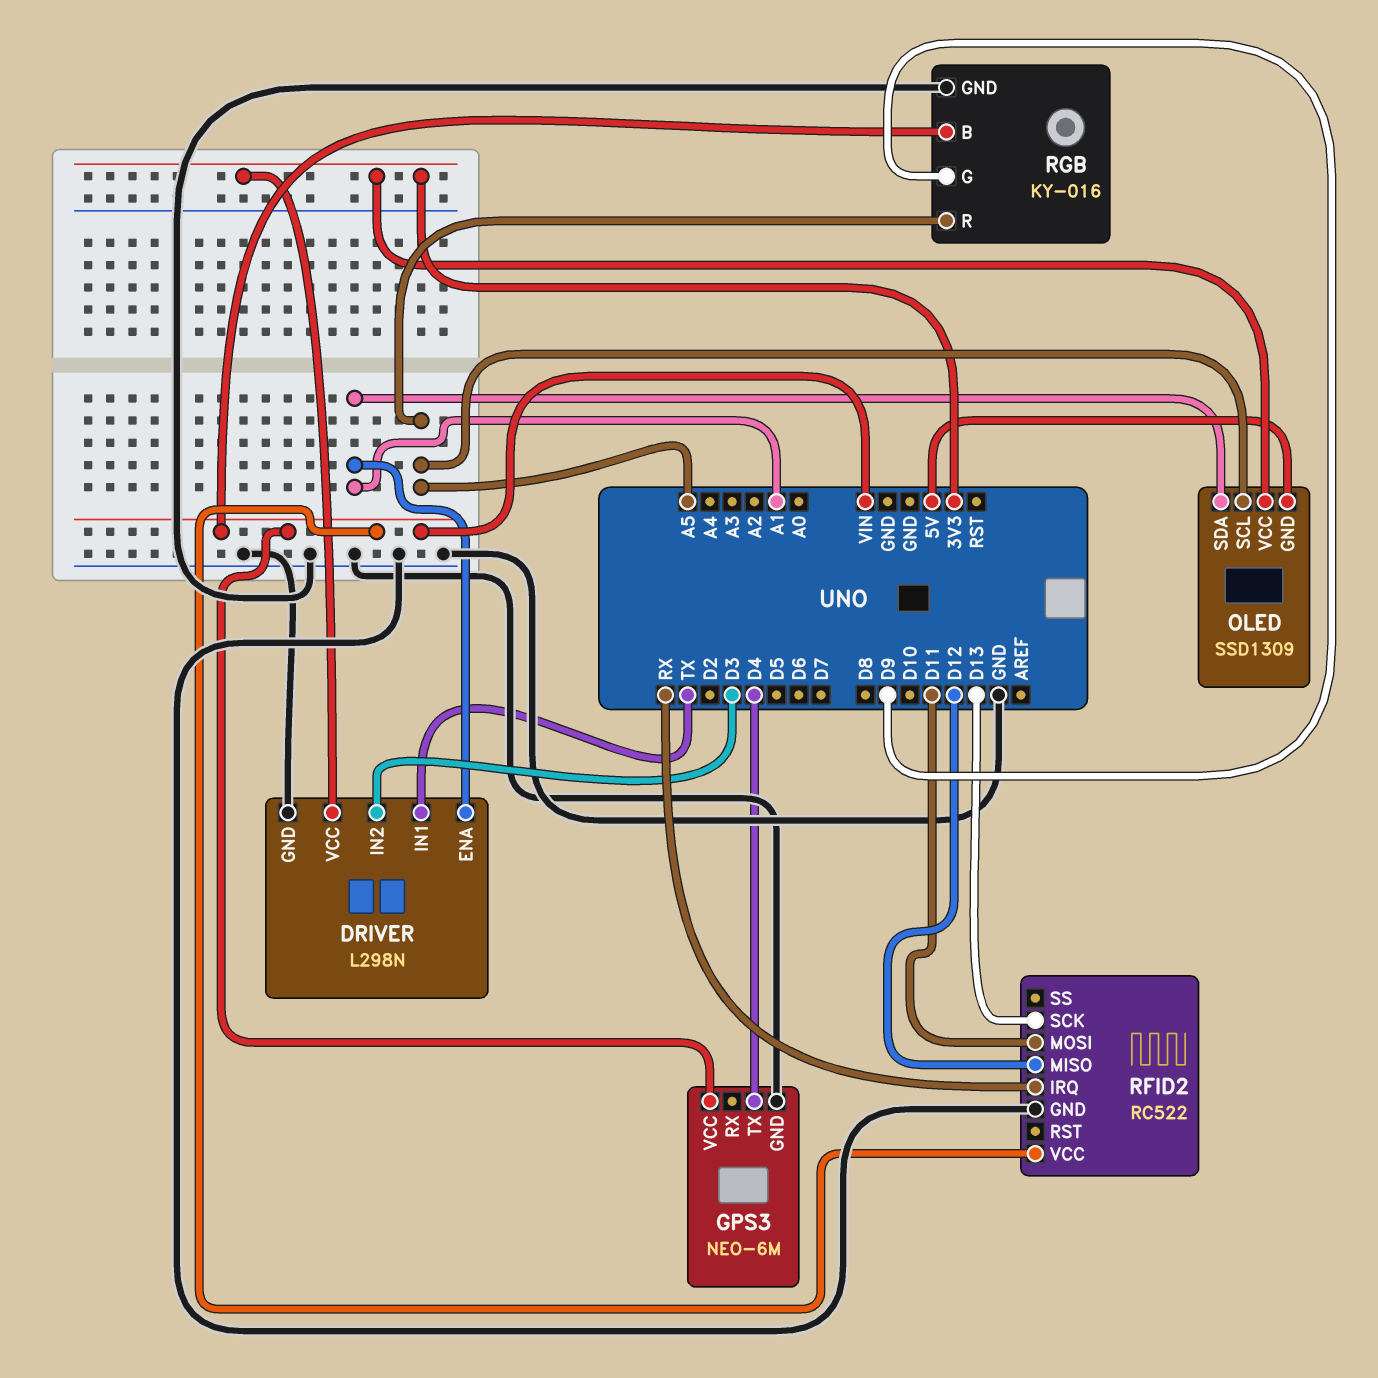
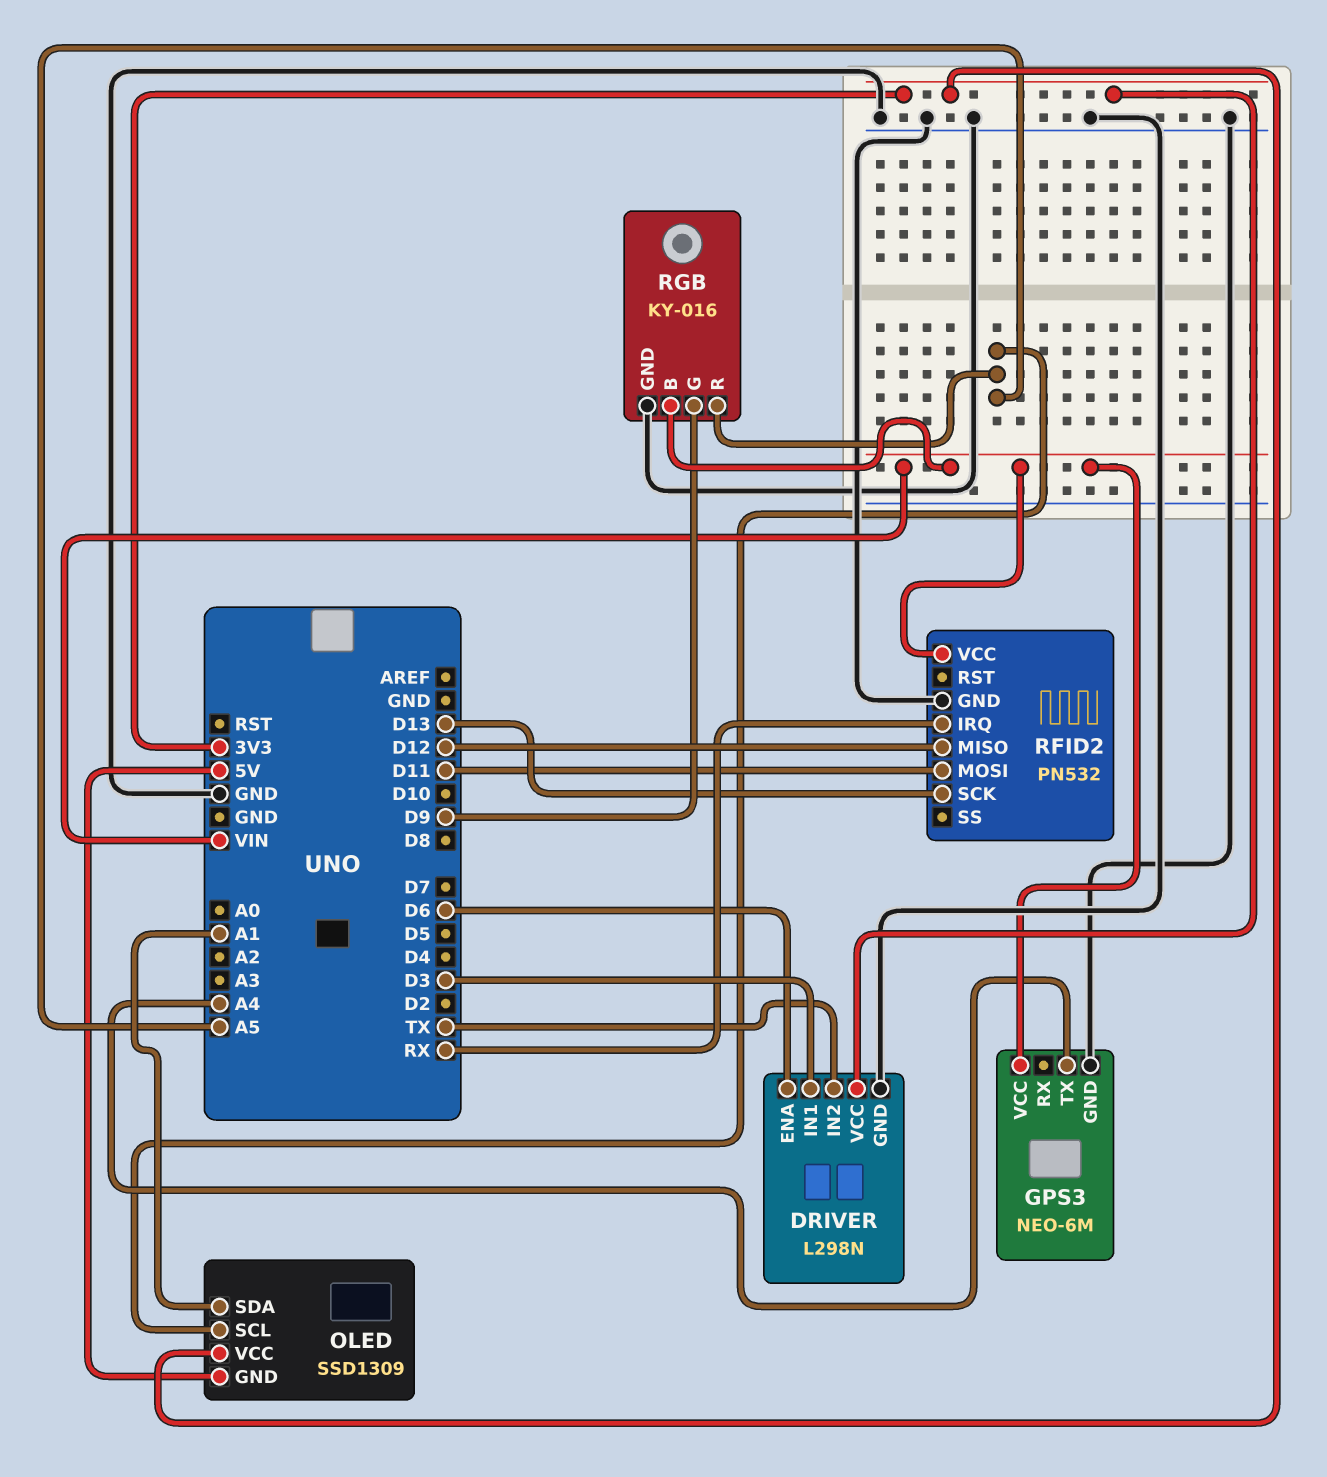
DRIVER pin ENA: A1 -> D6
DRIVER pin IN1: TX -> D3
DRIVER pin IN2: D3 -> TX
GPS3 pin TX: D4 -> A4
RFID2: RC522 -> PN532

